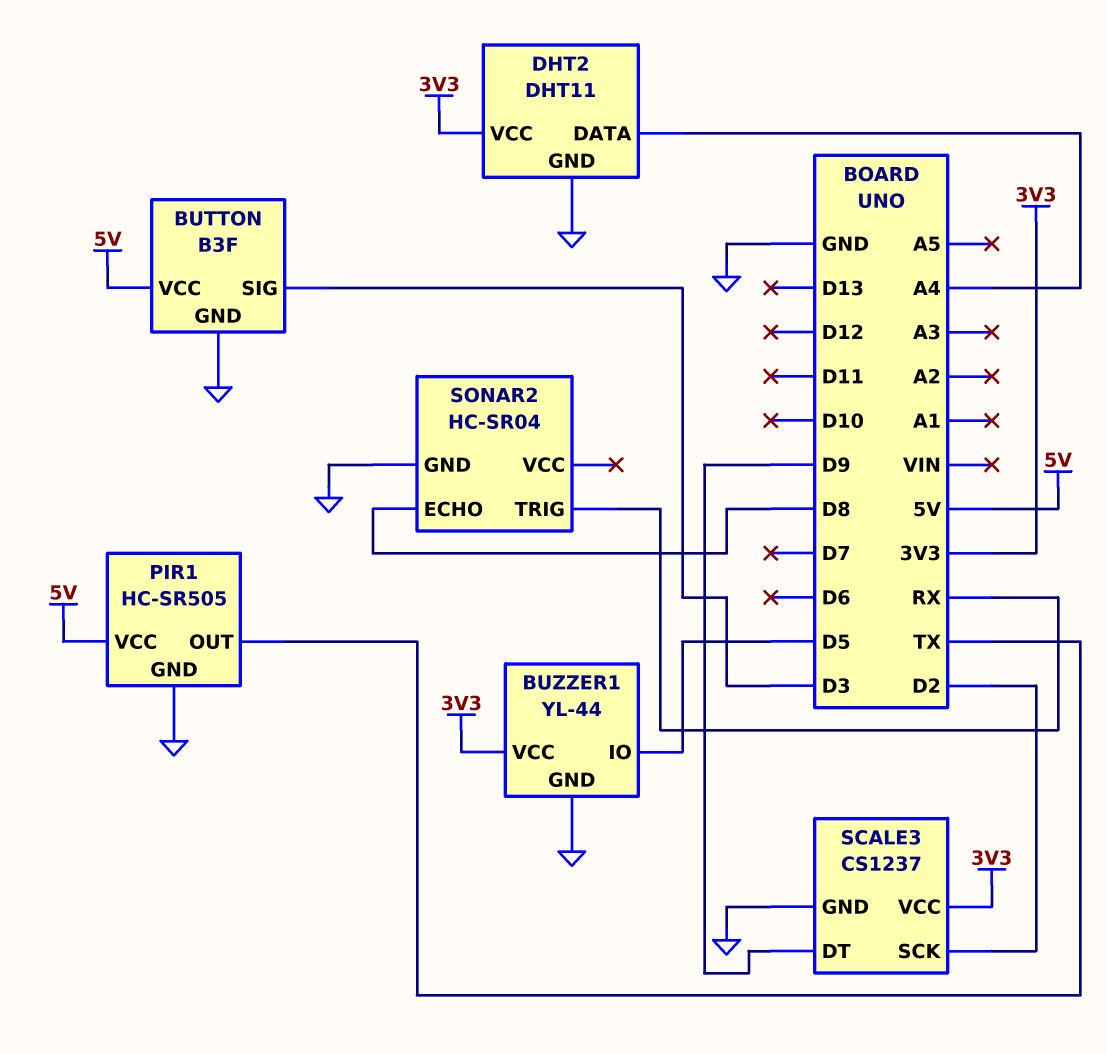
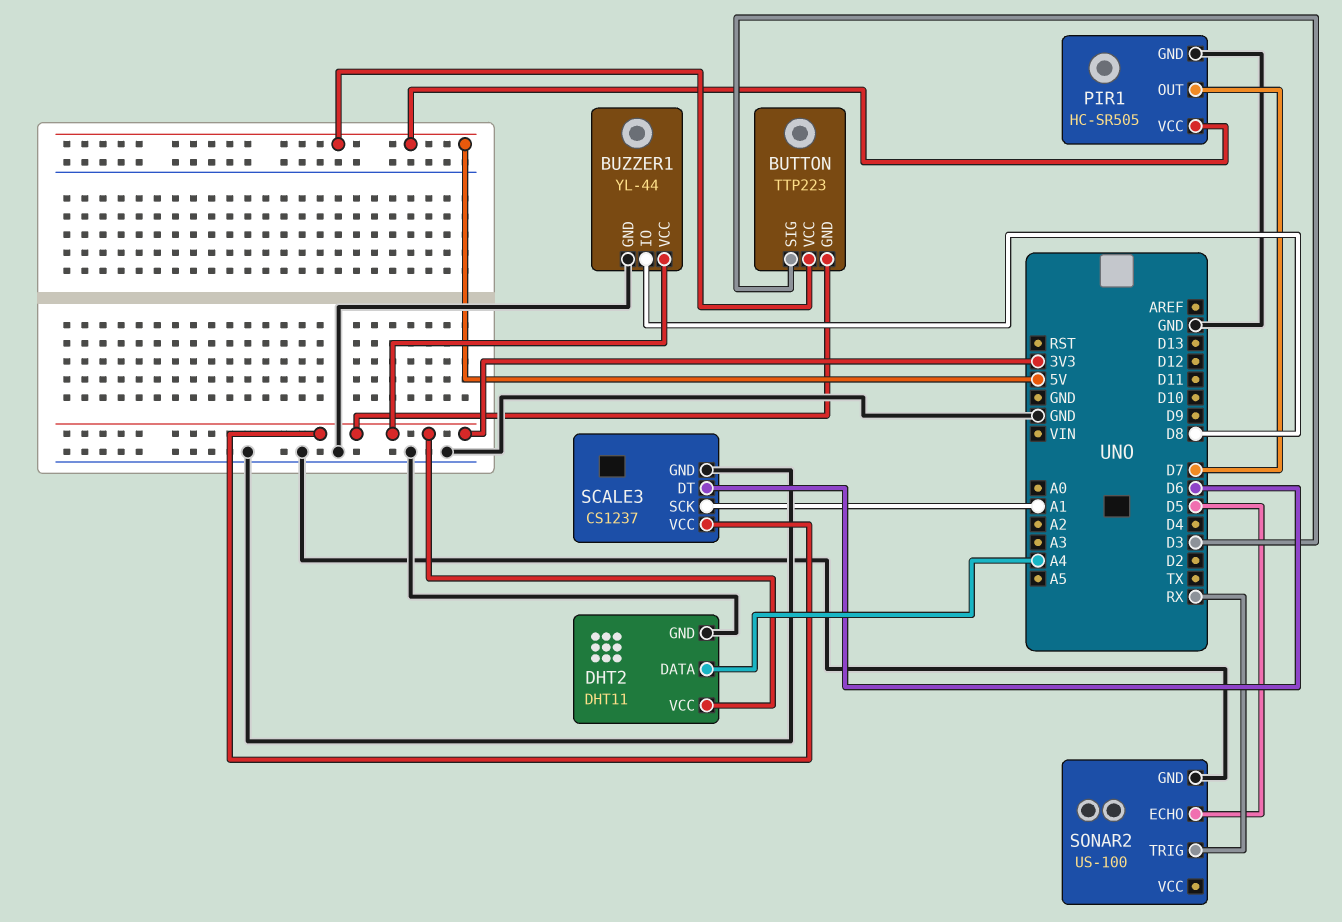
BUTTON: B3F -> TTP223
BUTTON pin GND: GND -> 3V3
BUZZER1 pin IO: D5 -> D8
PIR1 pin OUT: TX -> D7
SCALE3 pin DT: D9 -> D6
SCALE3 pin SCK: D2 -> A1
SONAR2: HC-SR04 -> US-100
SONAR2 pin ECHO: D8 -> D5

